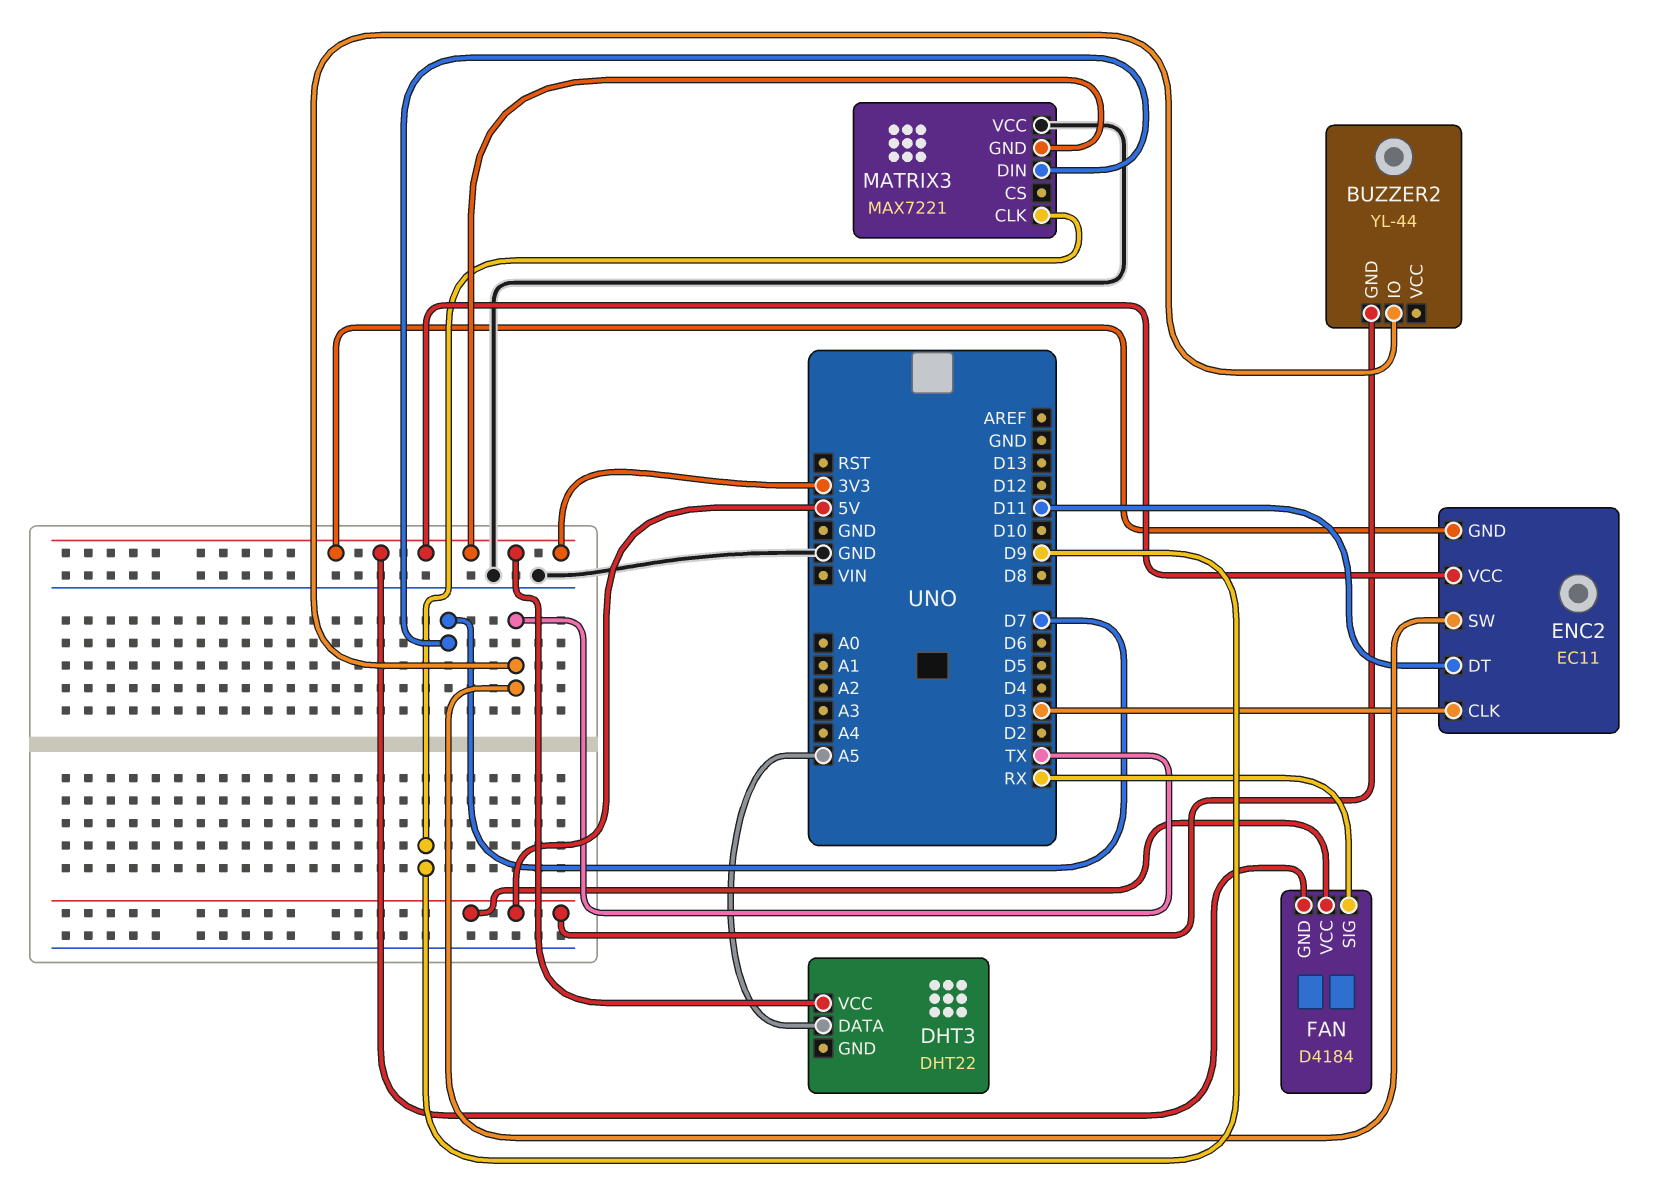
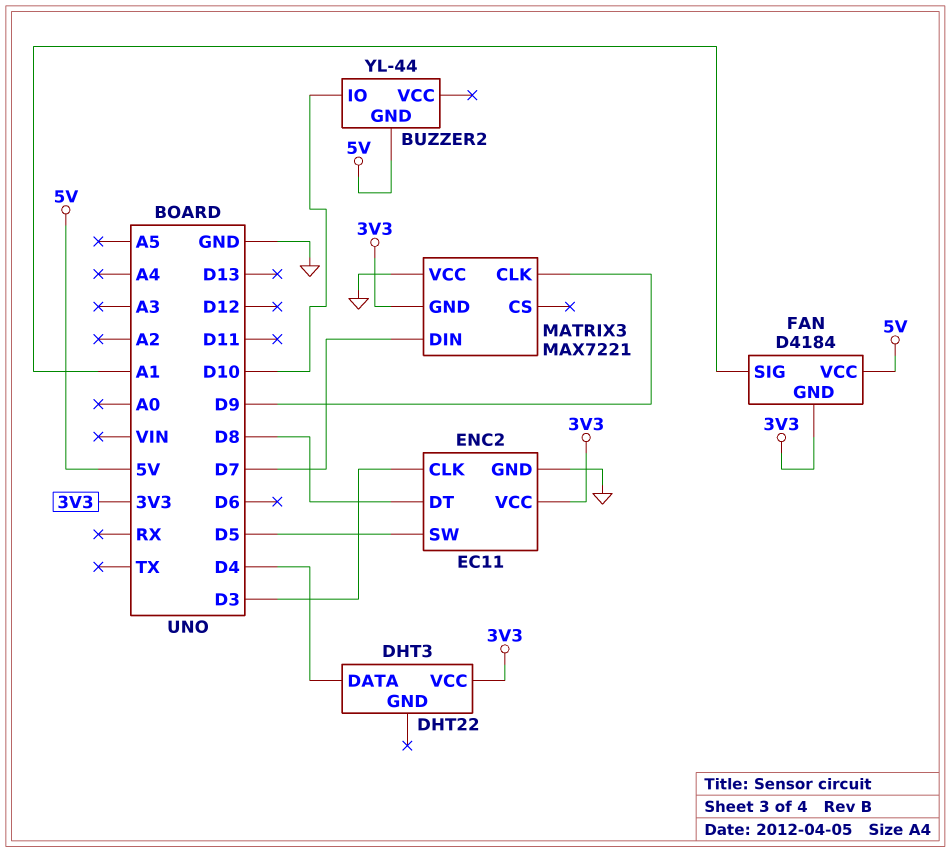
BUZZER2 pin IO: TX -> D10
DHT3 pin DATA: A5 -> D4
ENC2 pin DT: D11 -> D8
ENC2 pin GND: 3V3 -> GND
ENC2 pin SW: TX -> D5
FAN pin SIG: RX -> A1

